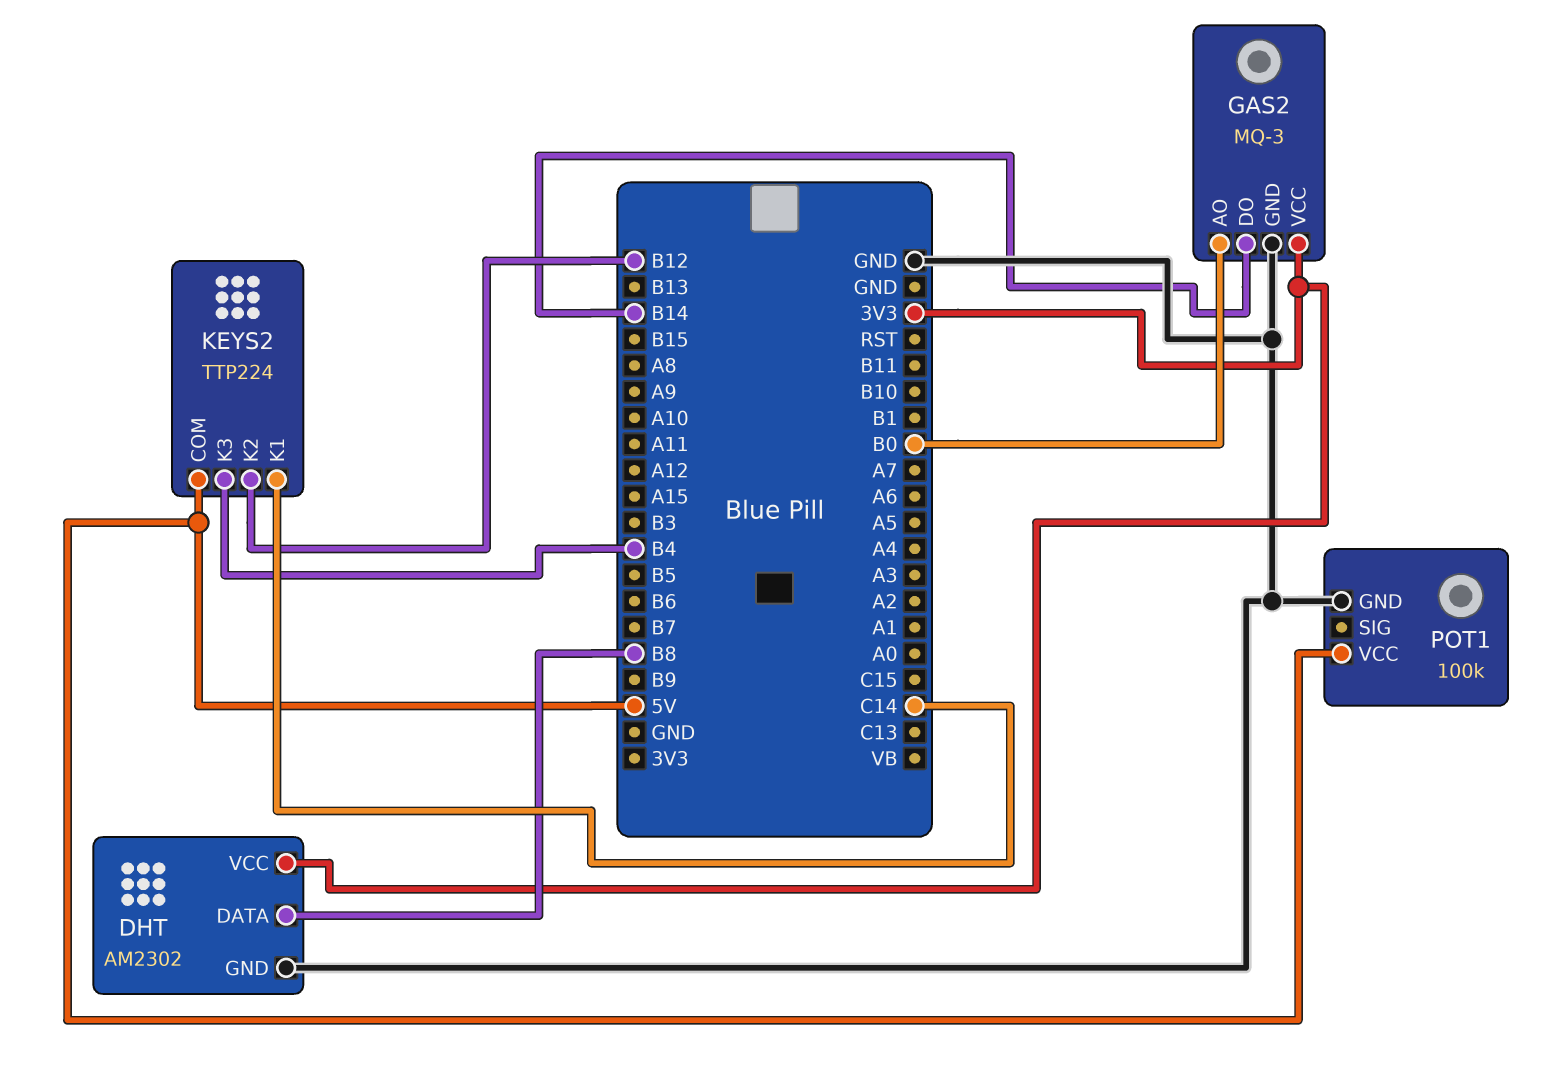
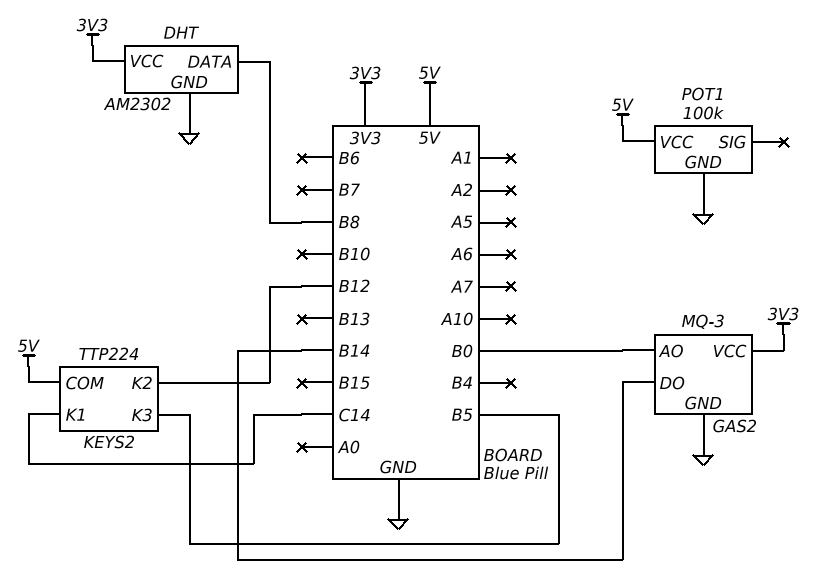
KEYS2 pin K3: B4 -> B5

